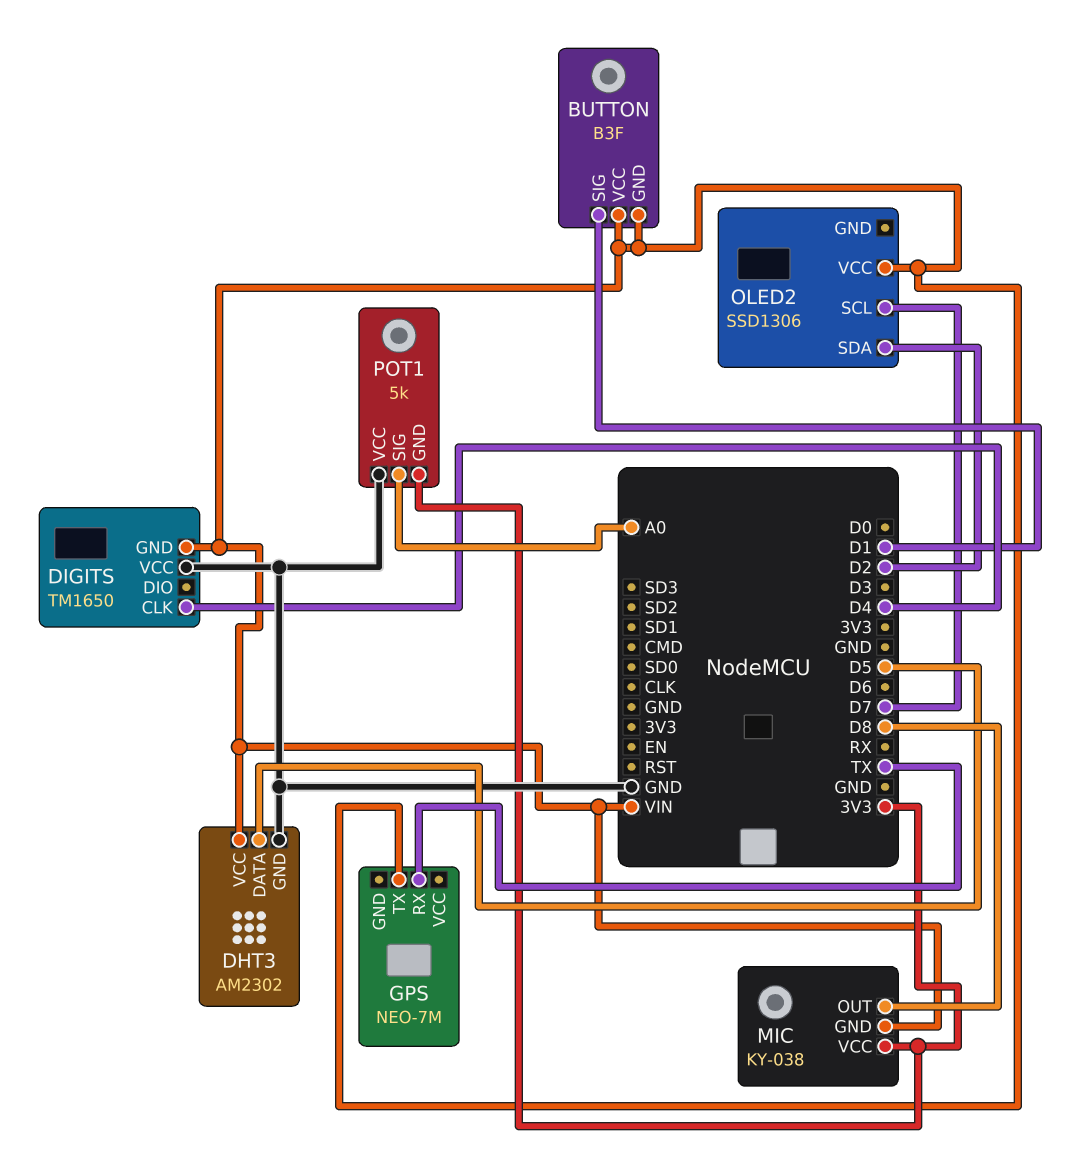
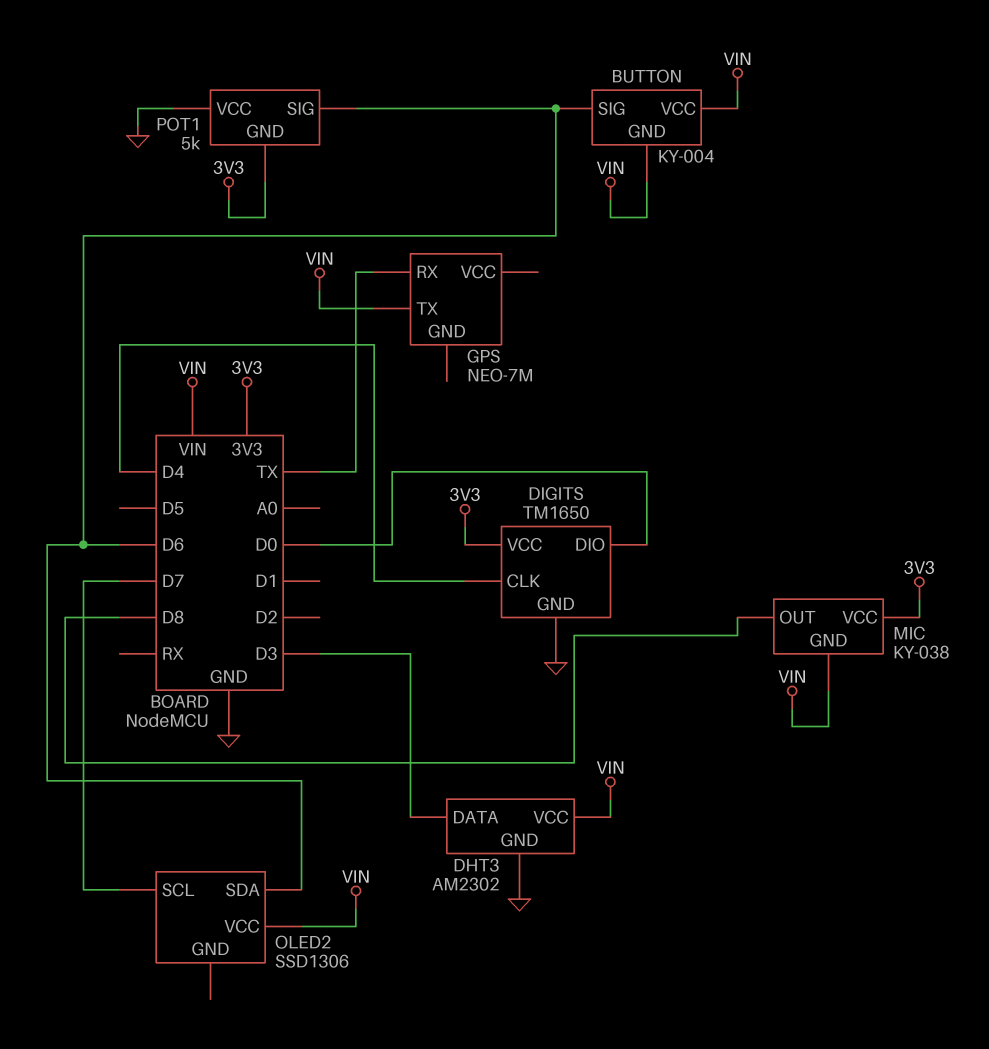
BUTTON: B3F -> KY-004
BUTTON pin SIG: D1 -> D6
DHT3 pin DATA: D5 -> D3
DIGITS pin DIO: none -> D0
DIGITS pin GND: VIN -> GND
DIGITS pin VCC: GND -> 3V3
OLED2 pin SDA: D2 -> D6
POT1 pin SIG: A0 -> D6

